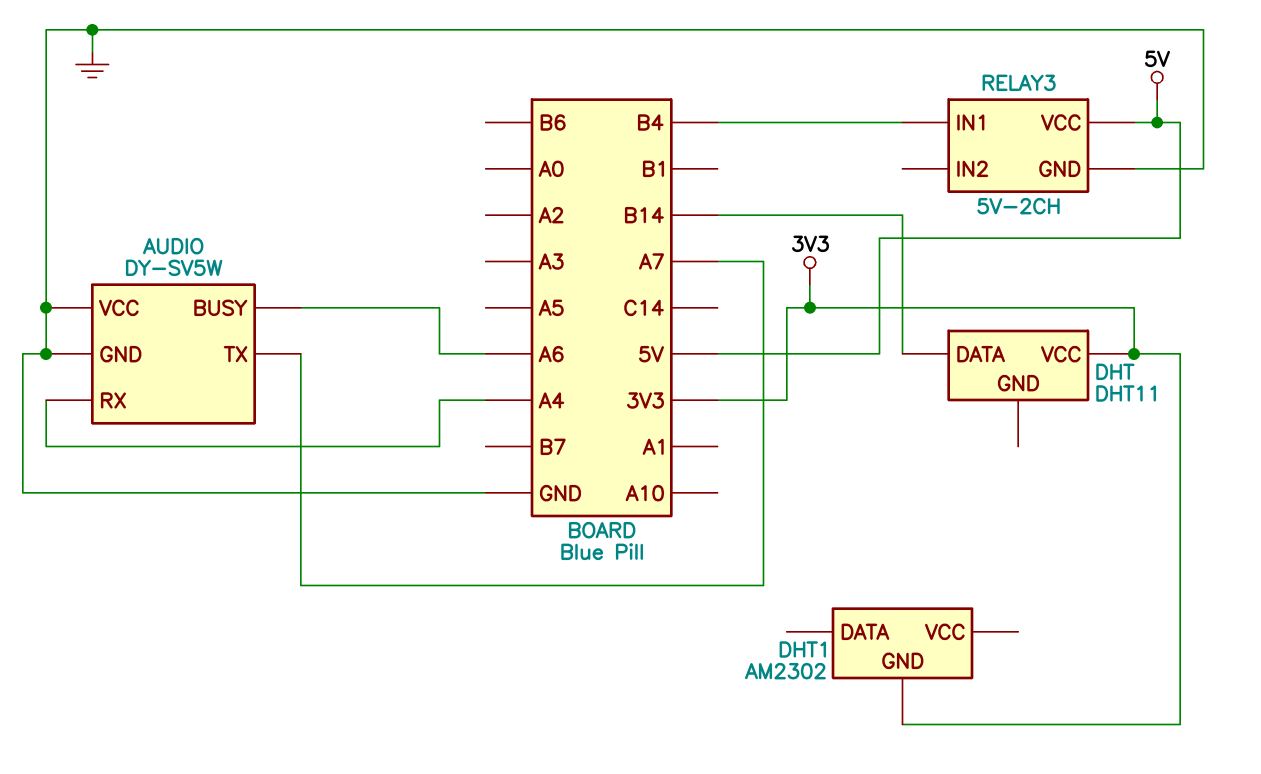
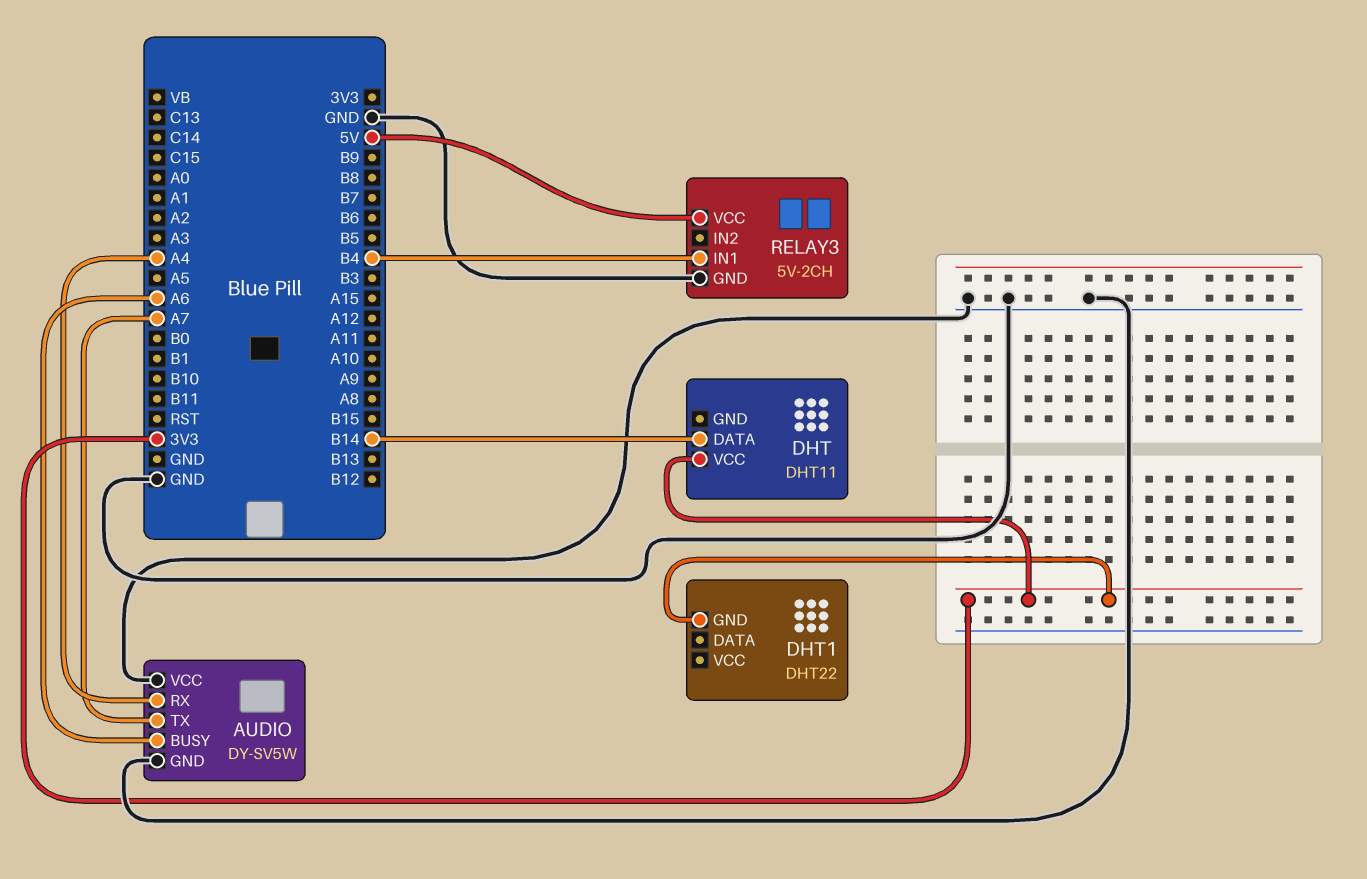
DHT1: AM2302 -> DHT22

